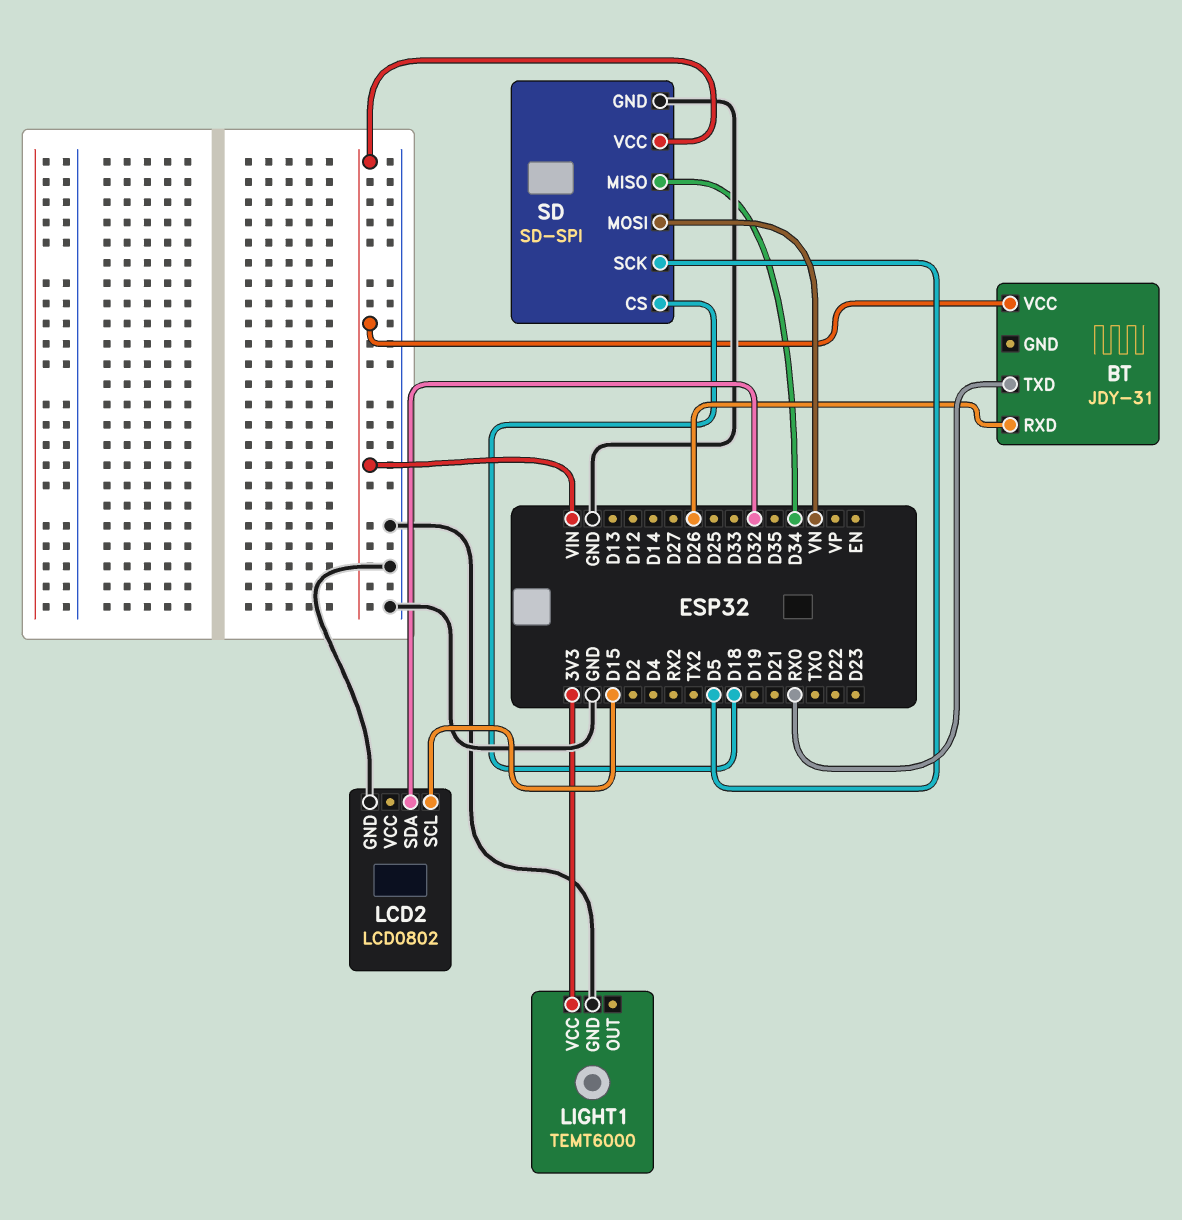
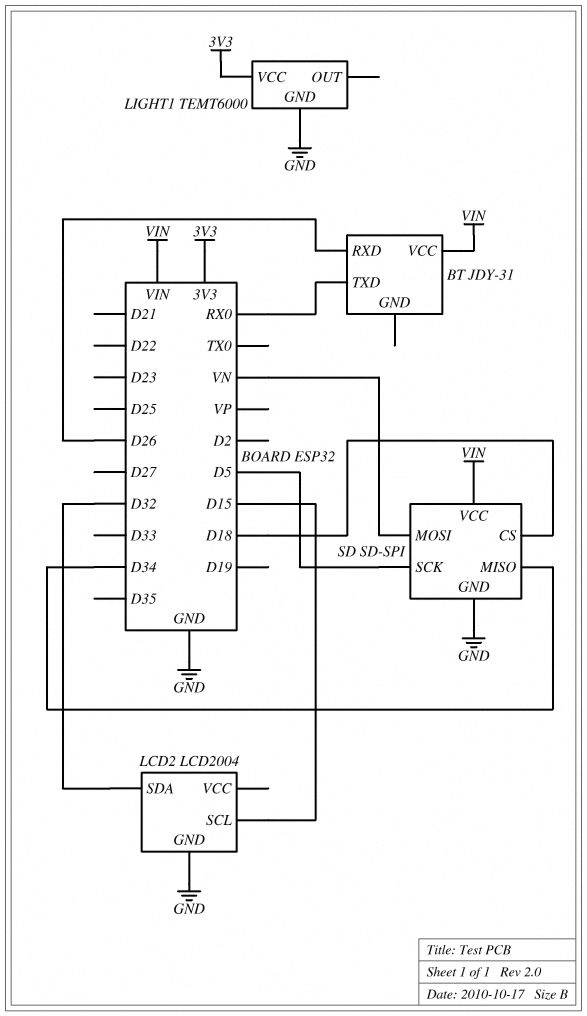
LCD2: LCD0802 -> LCD2004

